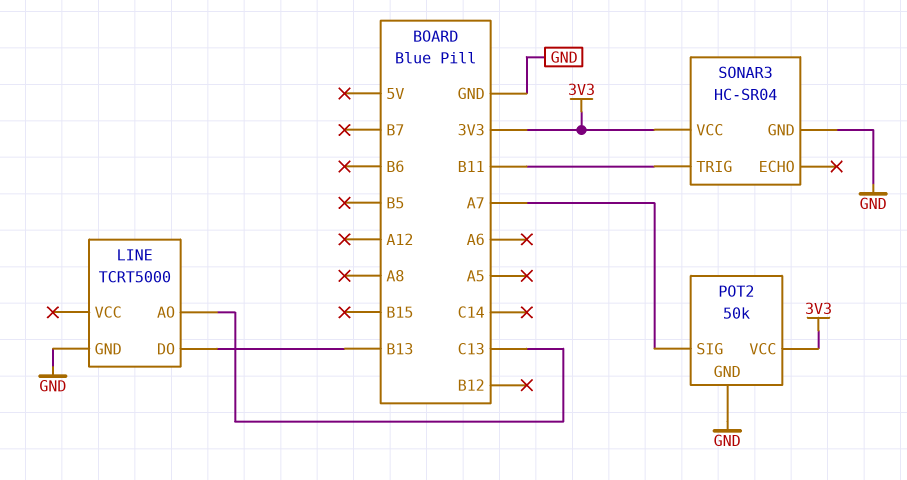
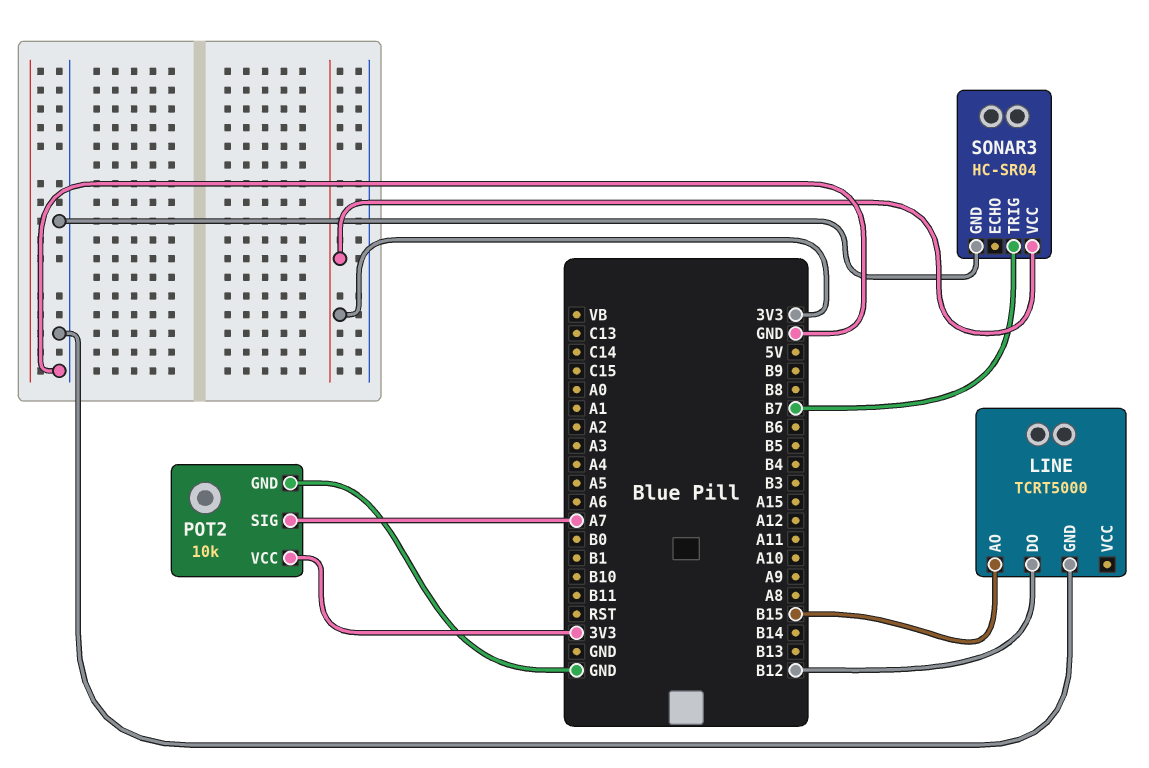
LINE pin AO: C13 -> B15
LINE pin DO: B13 -> B12
POT2: 50k -> 10k
SONAR3 pin TRIG: B11 -> B7

